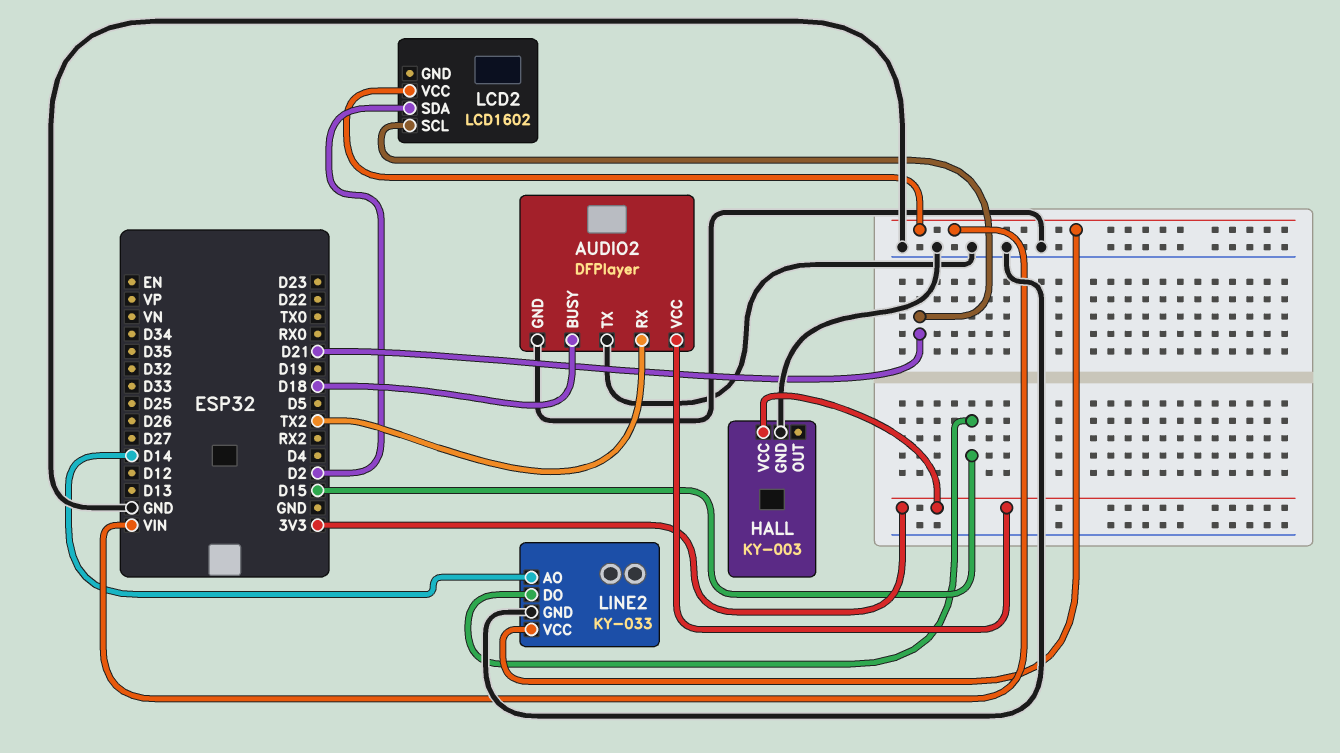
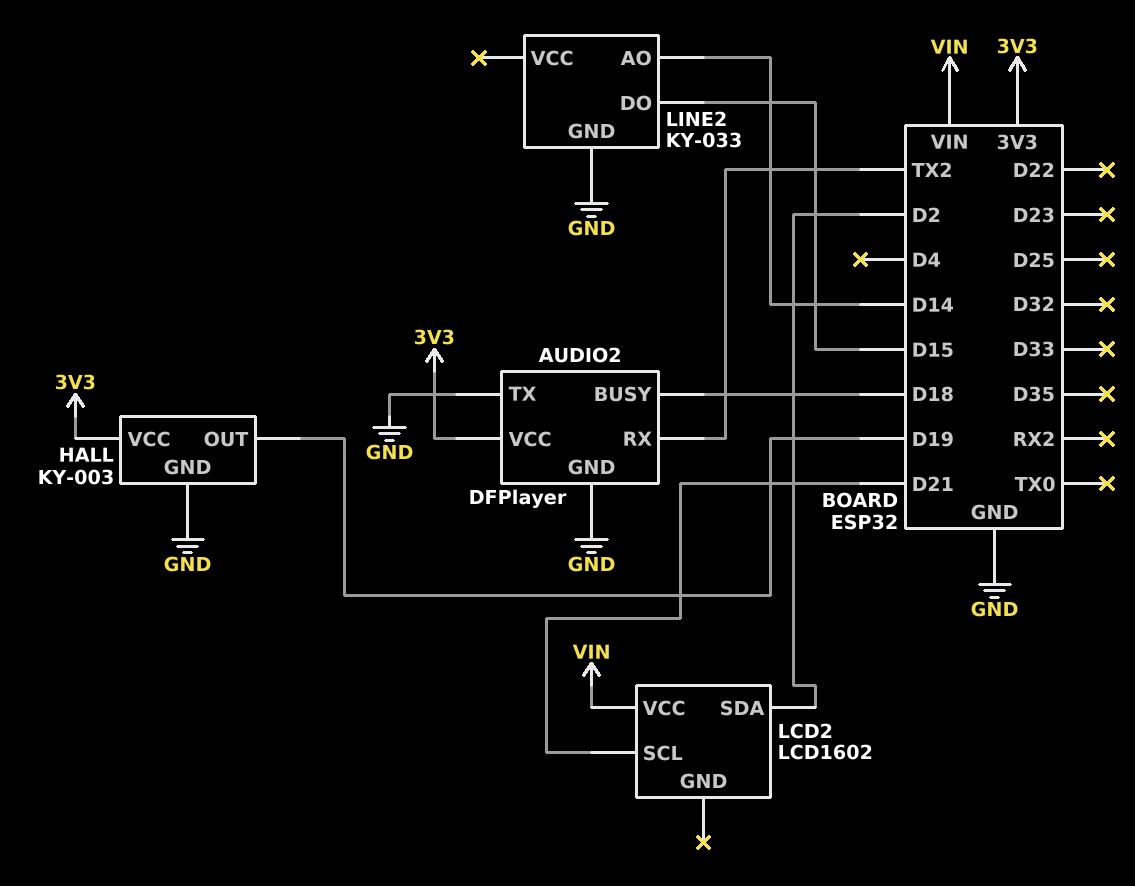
HALL pin OUT: none -> D19
LINE2 pin VCC: VIN -> none

